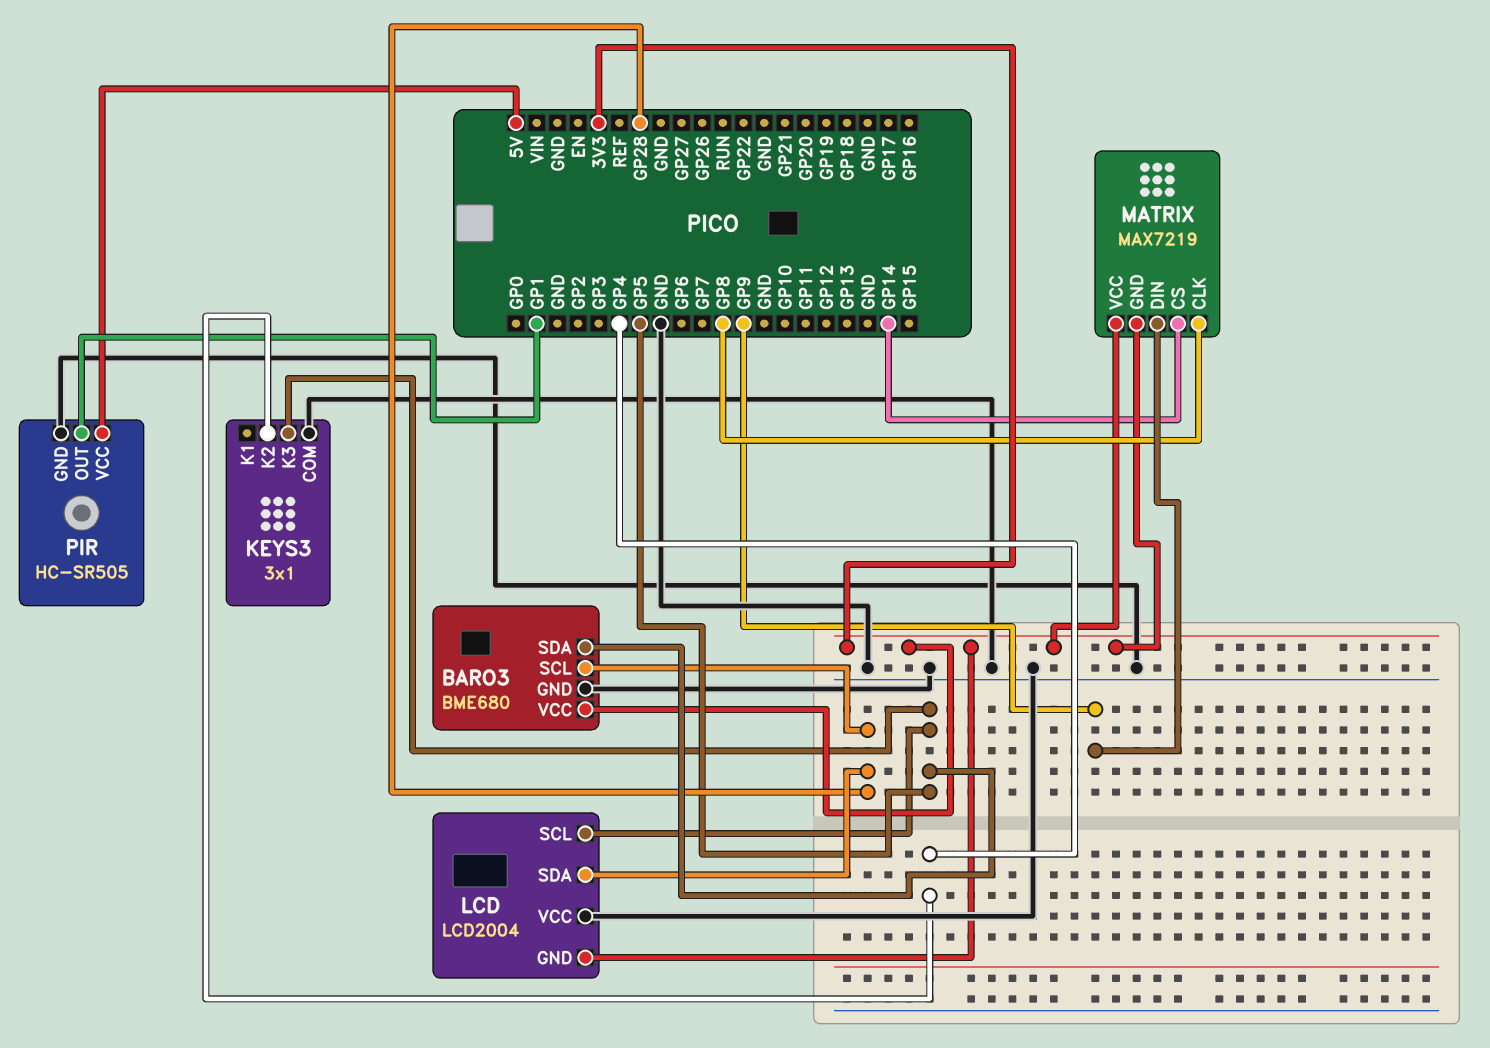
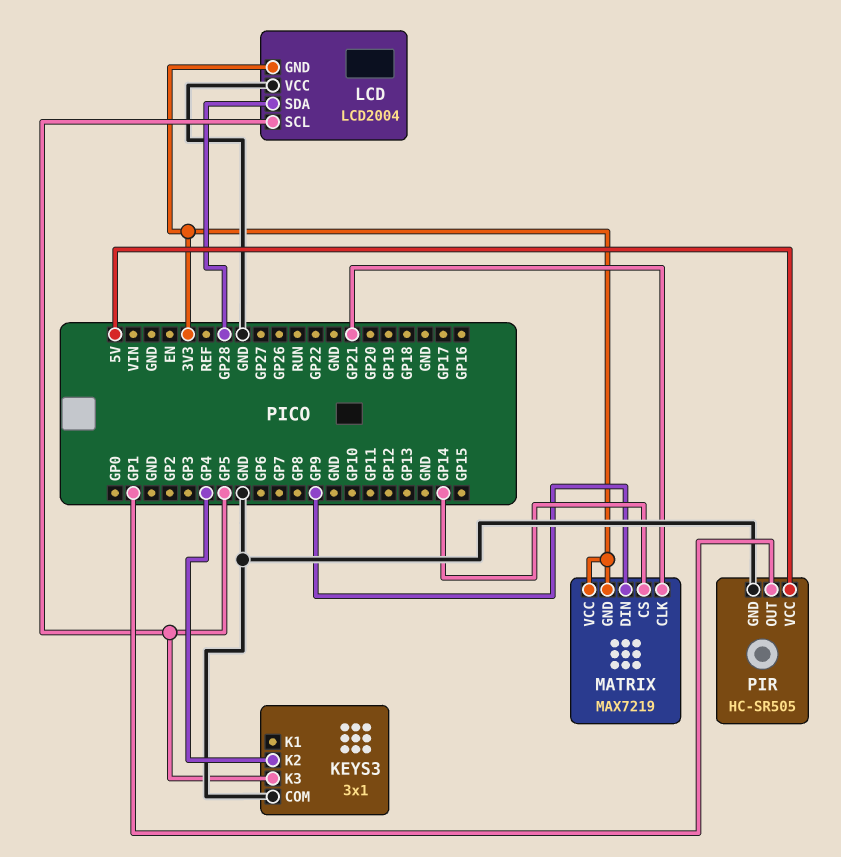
BARO3: BME680 -> none
BARO3 pin GND: GND -> none
BARO3 pin SCL: GP28 -> none
BARO3 pin SDA: GP5 -> none
BARO3 pin VCC: 3V3 -> none
MATRIX pin CLK: GP8 -> GP21

